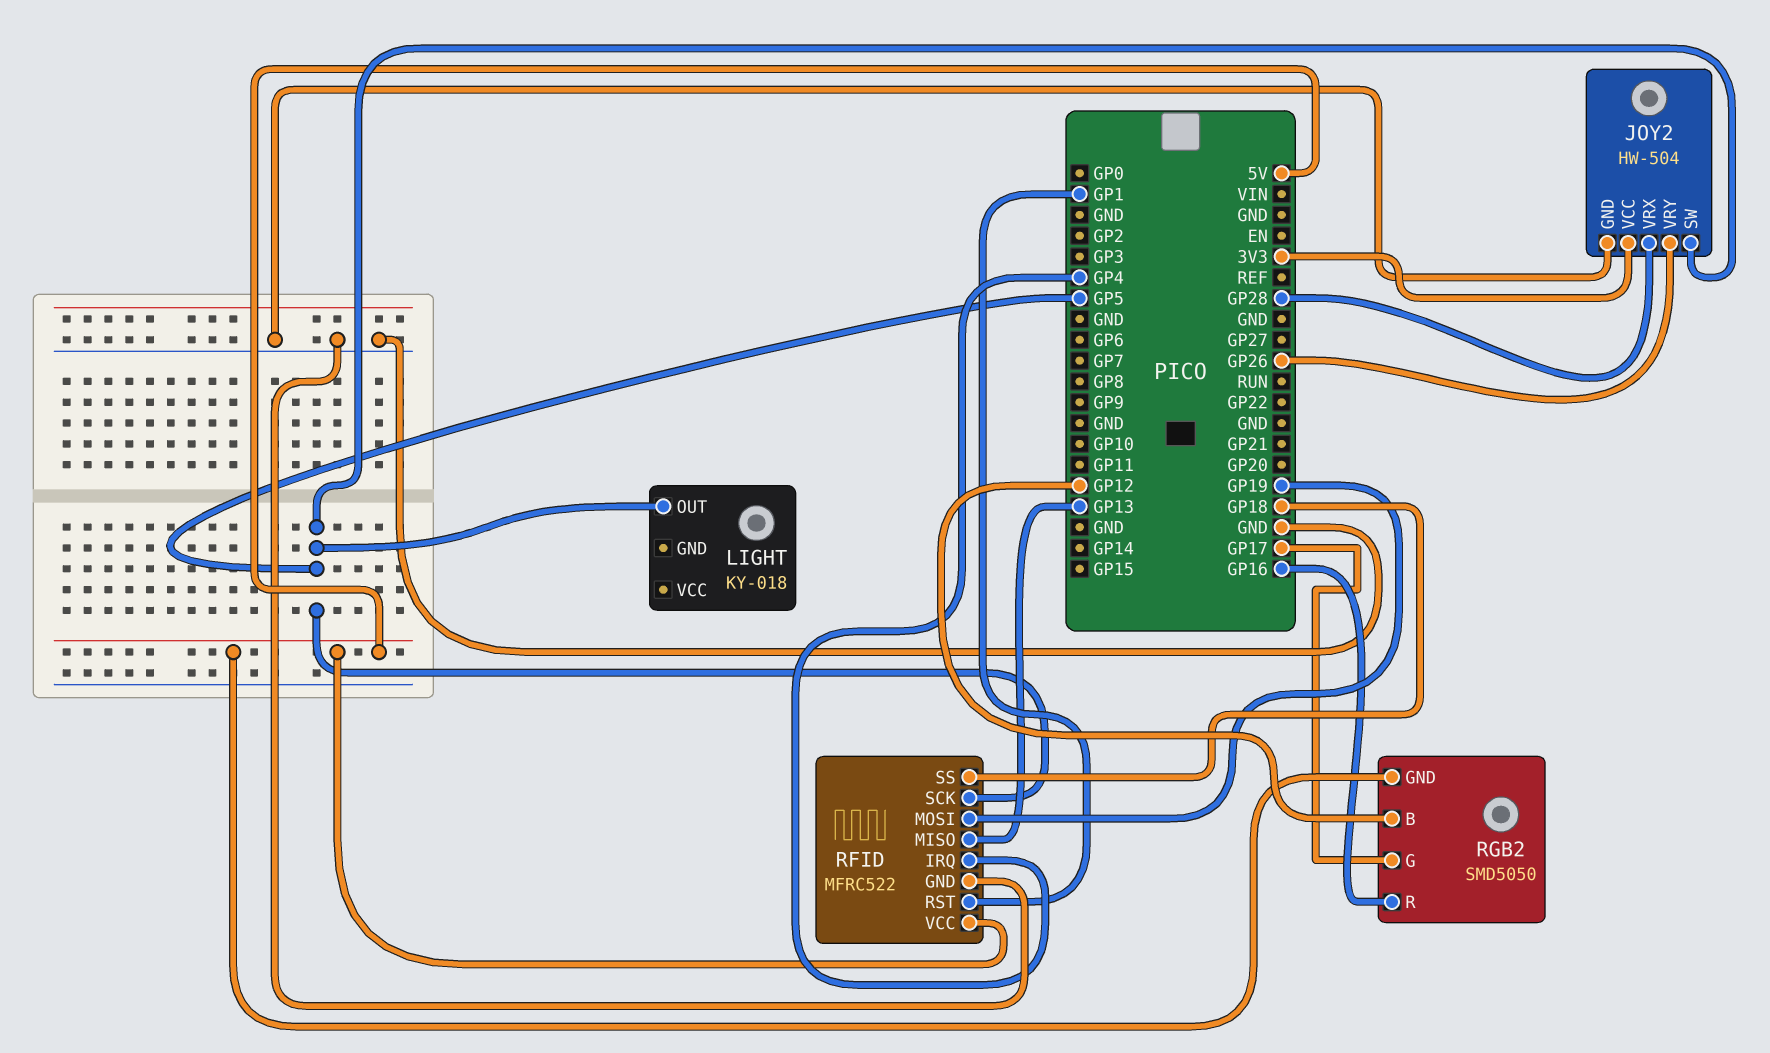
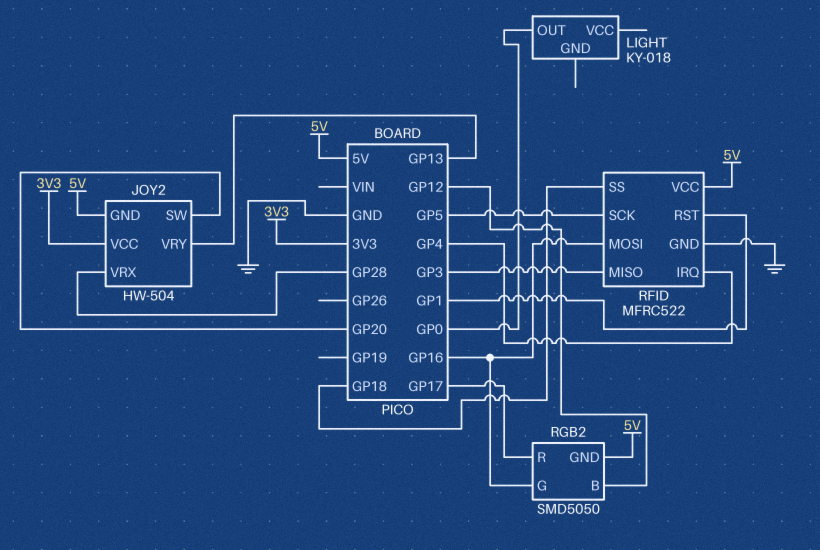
JOY2 pin GND: GND -> 5V
JOY2 pin SW: GP5 -> GP20
JOY2 pin VRY: GP26 -> GP13
LIGHT pin OUT: GP5 -> GP0
RFID pin MISO: GP13 -> GP3
RFID pin MOSI: GP19 -> GP16
RGB2 pin G: GP17 -> GP16
RGB2 pin R: GP16 -> GP17

